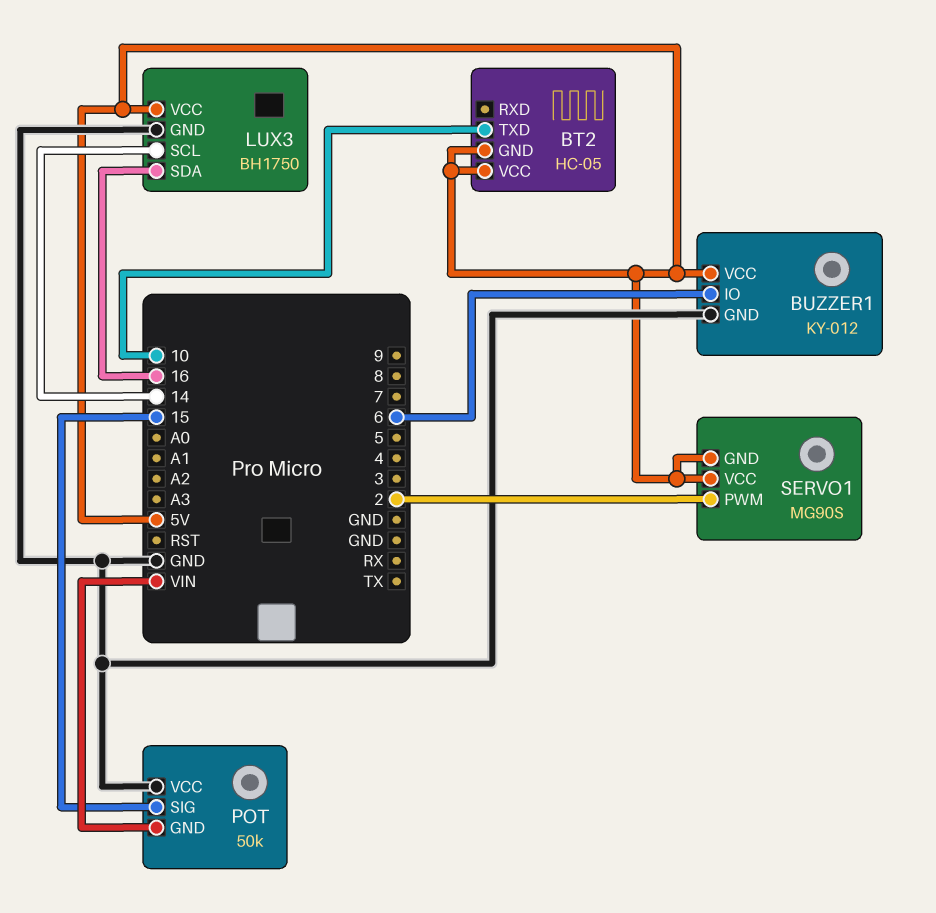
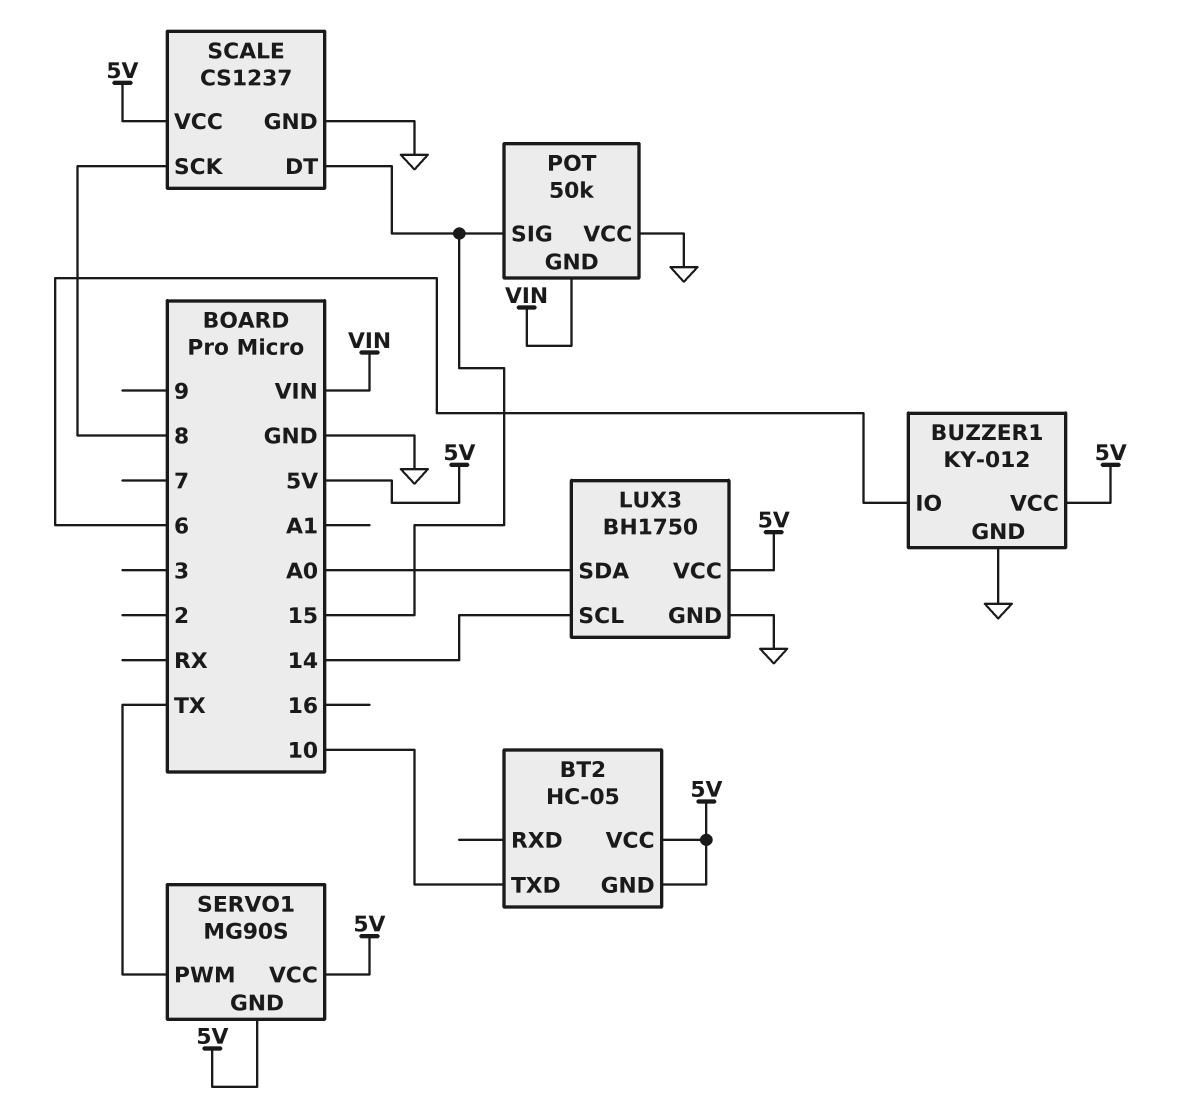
LUX3 pin SDA: 16 -> A0
SCALE: none -> CS1237
SCALE pin DT: none -> 15
SCALE pin GND: none -> GND
SCALE pin SCK: none -> 8
SCALE pin VCC: none -> 5V
SERVO1 pin PWM: 2 -> TX

